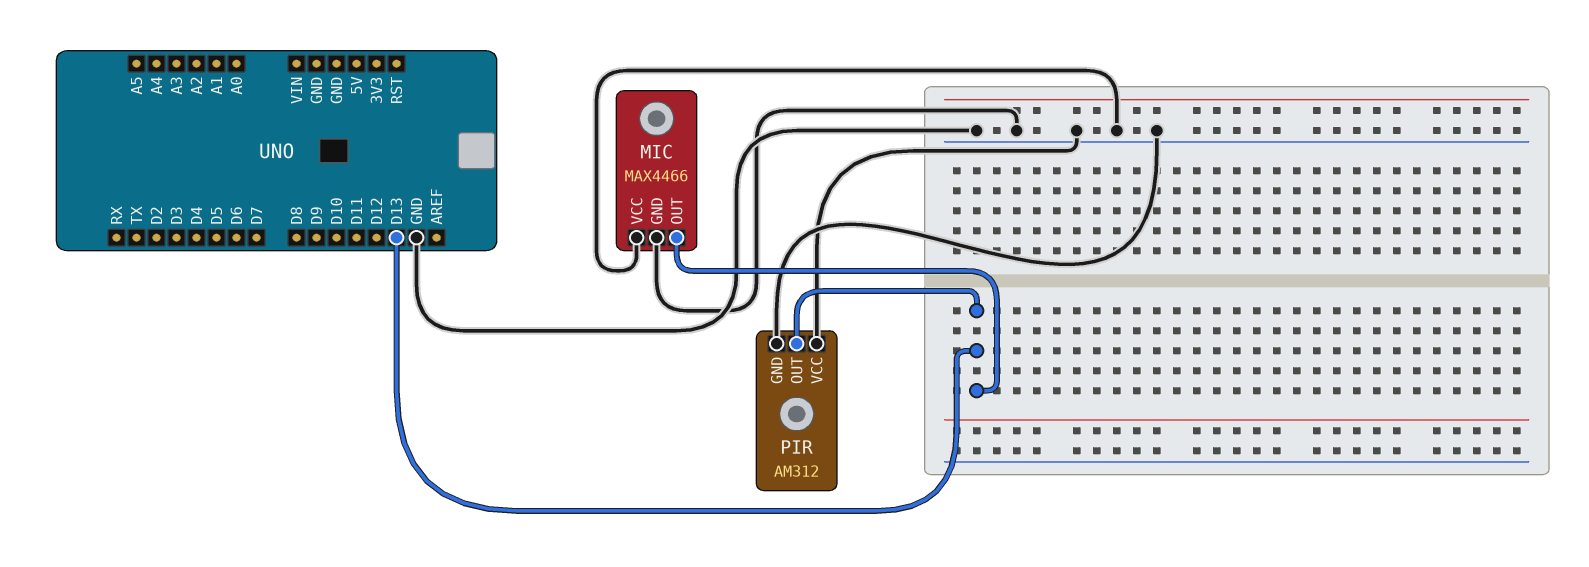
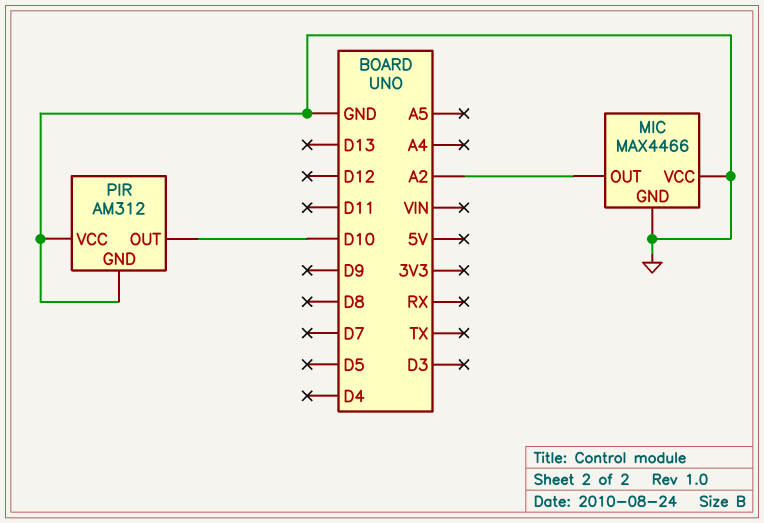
MIC pin OUT: D13 -> A2
PIR pin OUT: D13 -> D10

